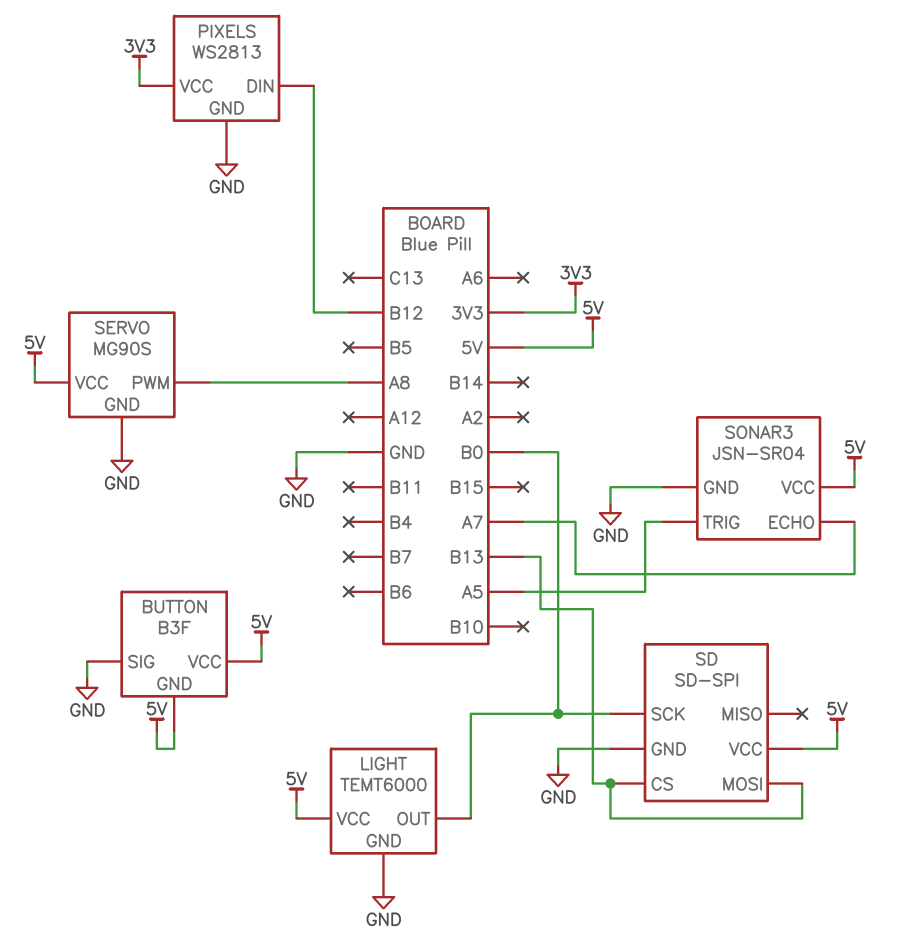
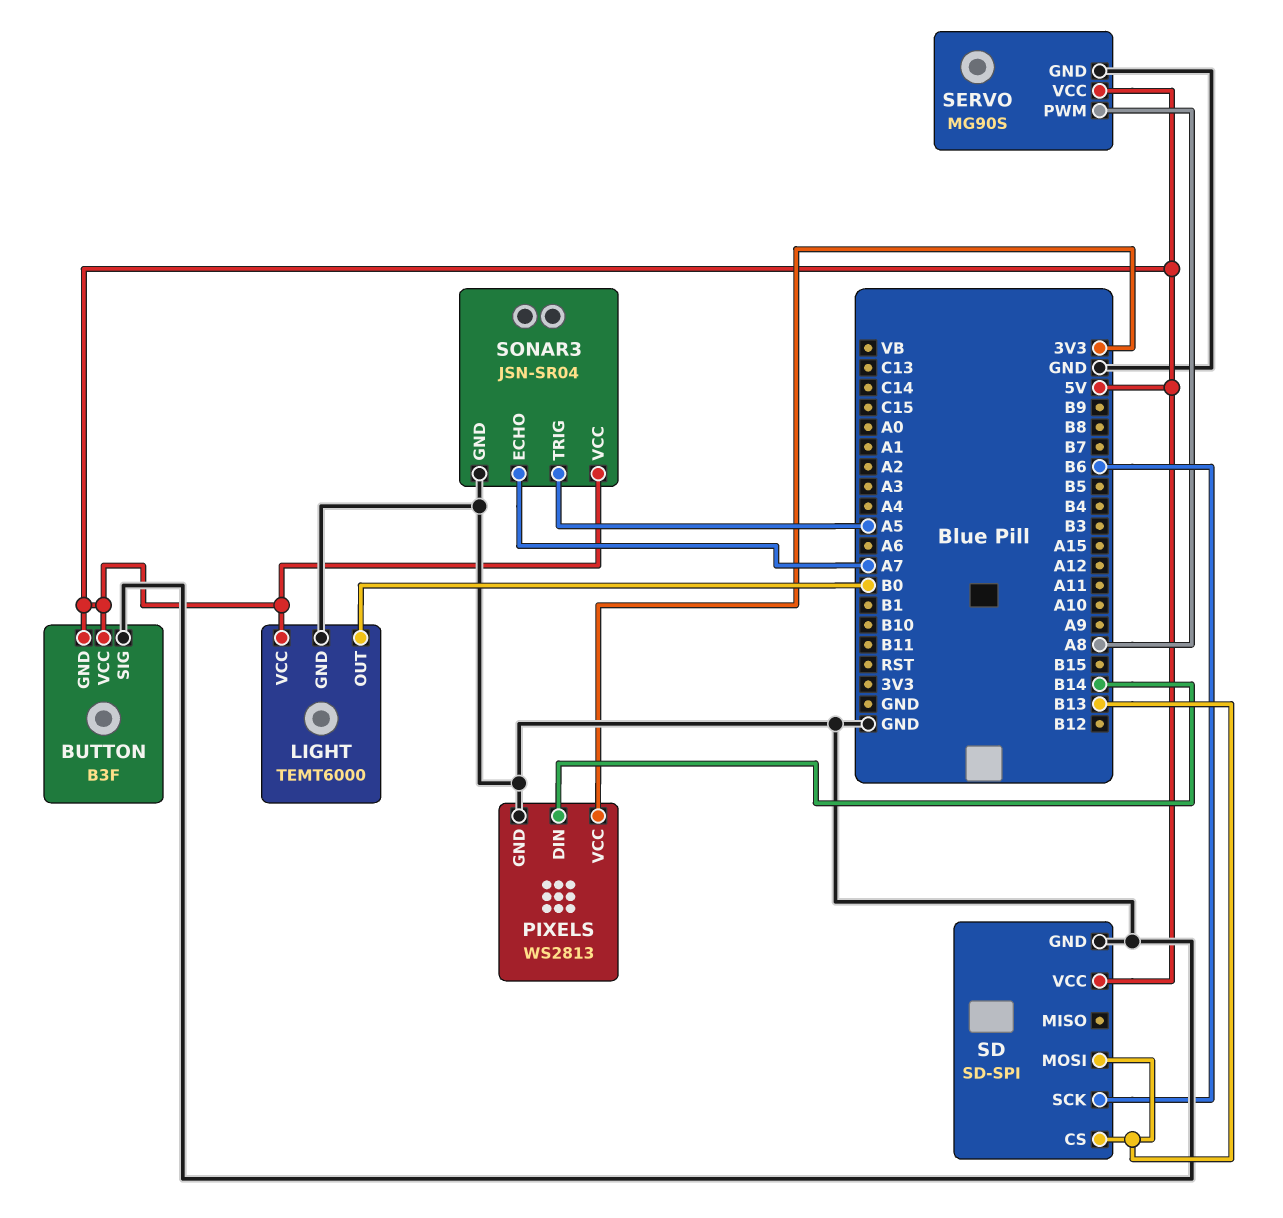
PIXELS pin DIN: B12 -> B14
SD pin SCK: B0 -> B6

